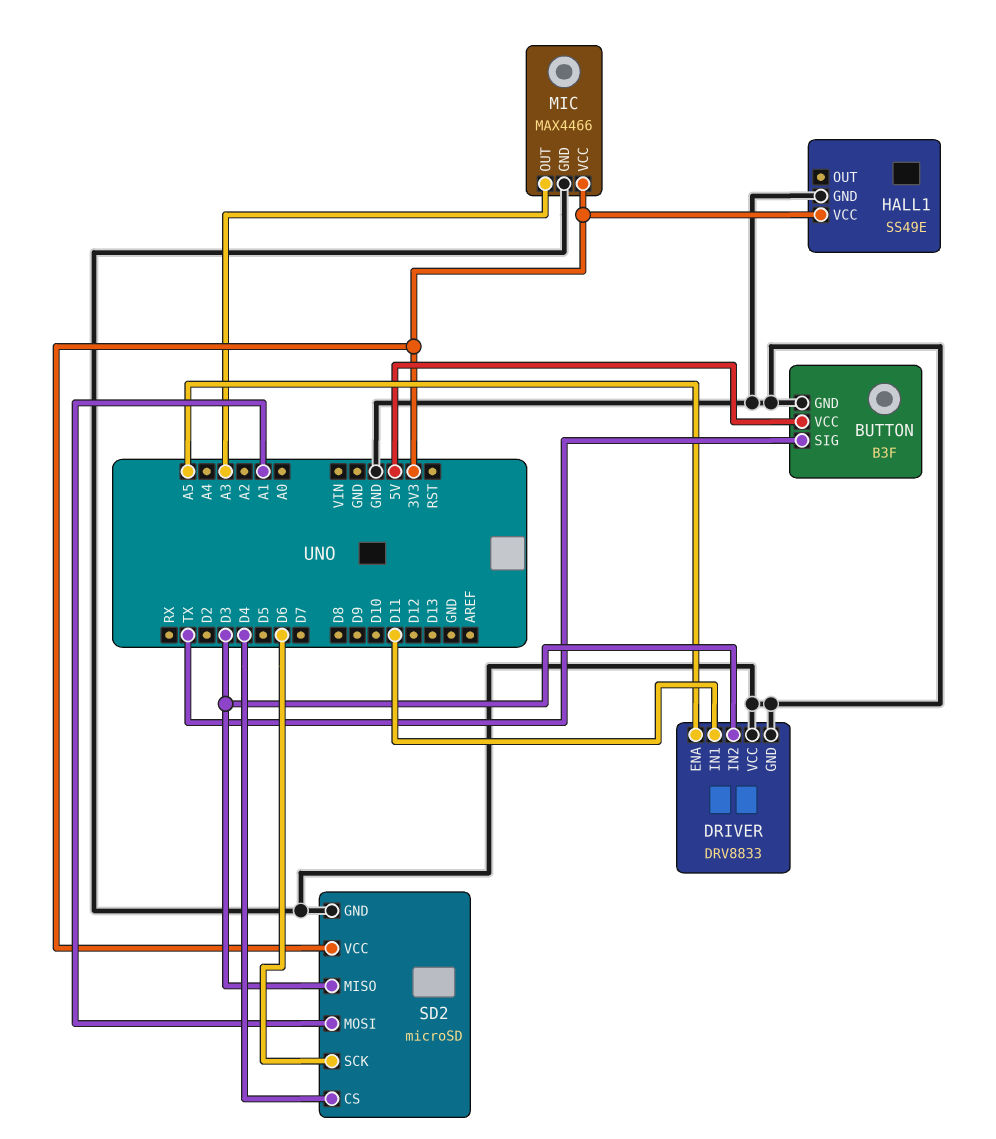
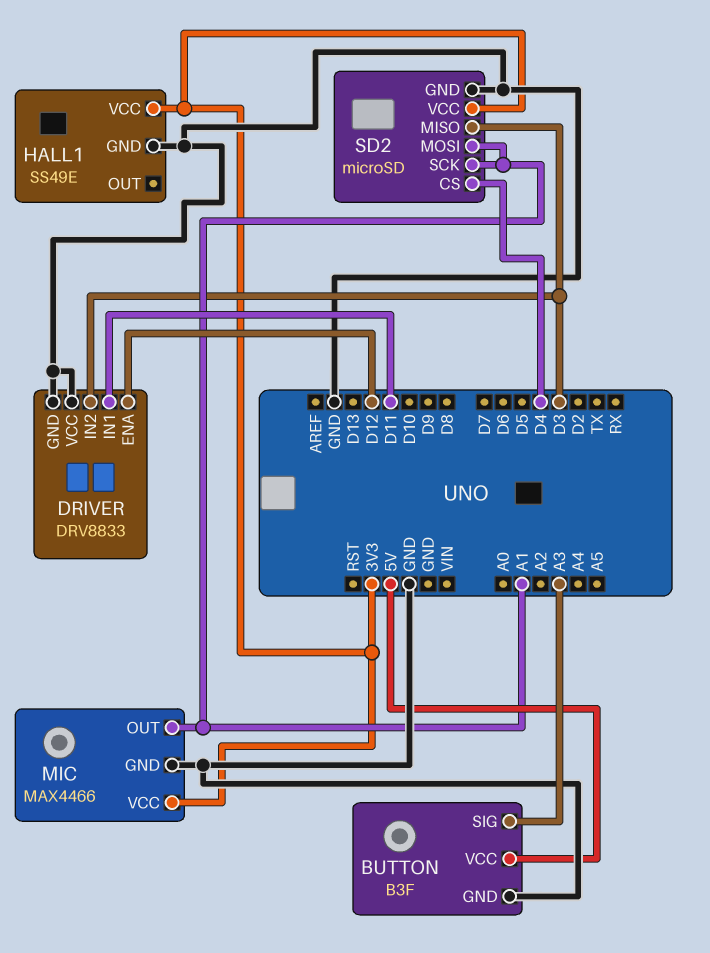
BUTTON pin SIG: TX -> A3
DRIVER pin ENA: A5 -> D12
MIC pin OUT: A3 -> A1
SD2 pin SCK: D6 -> A1

